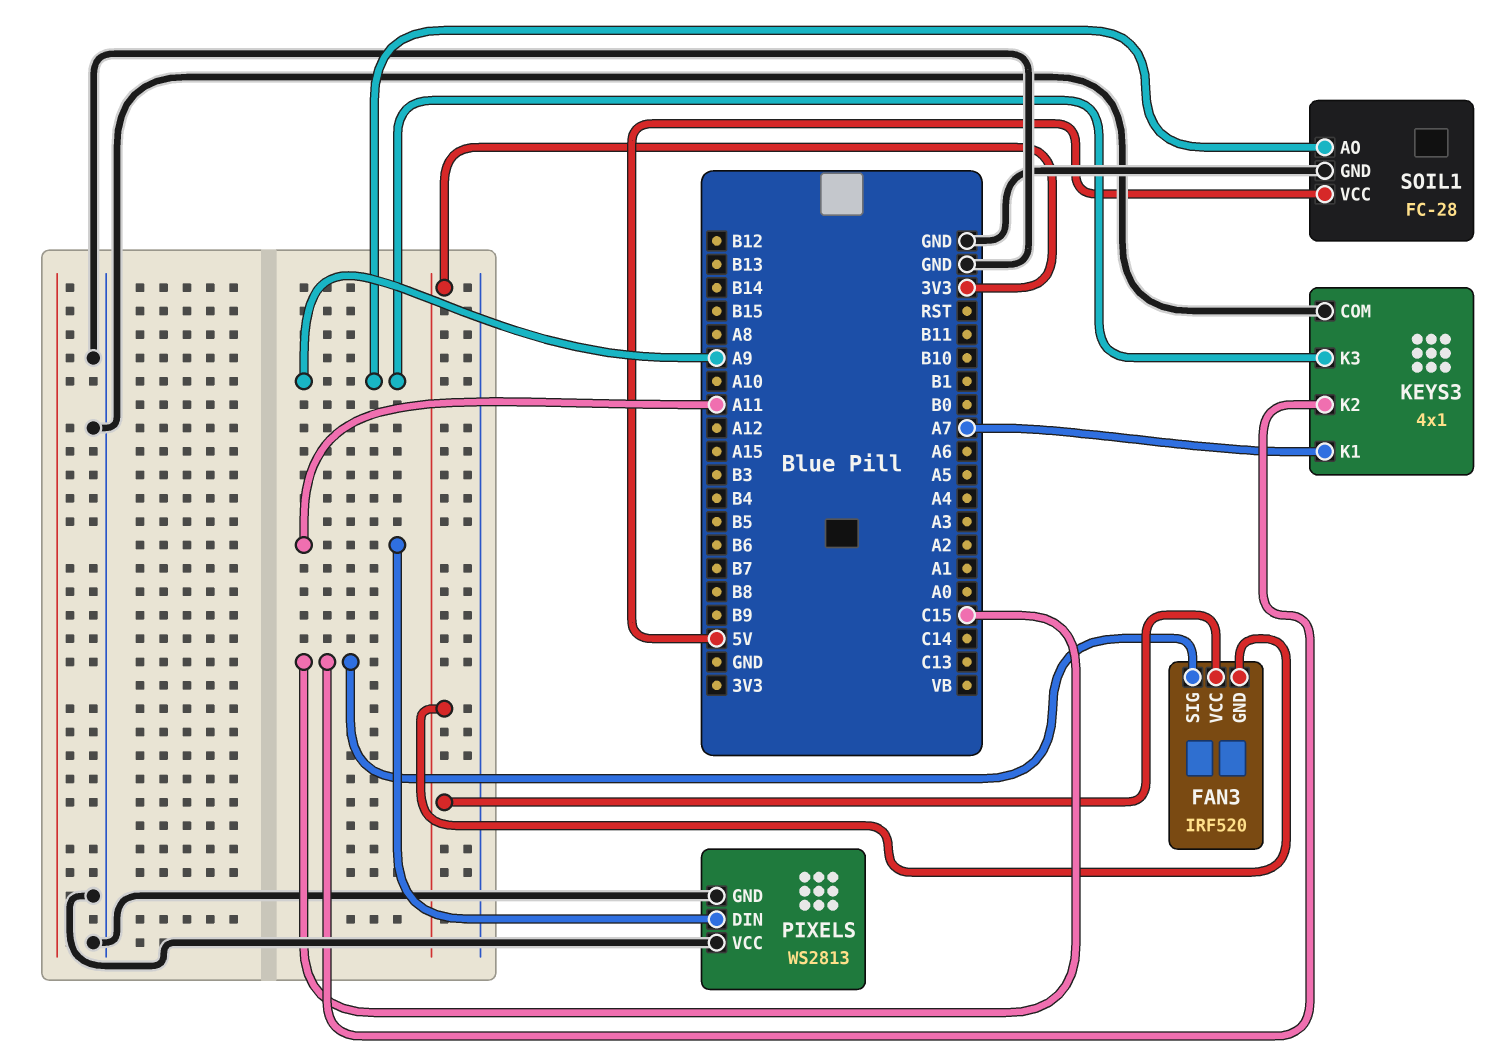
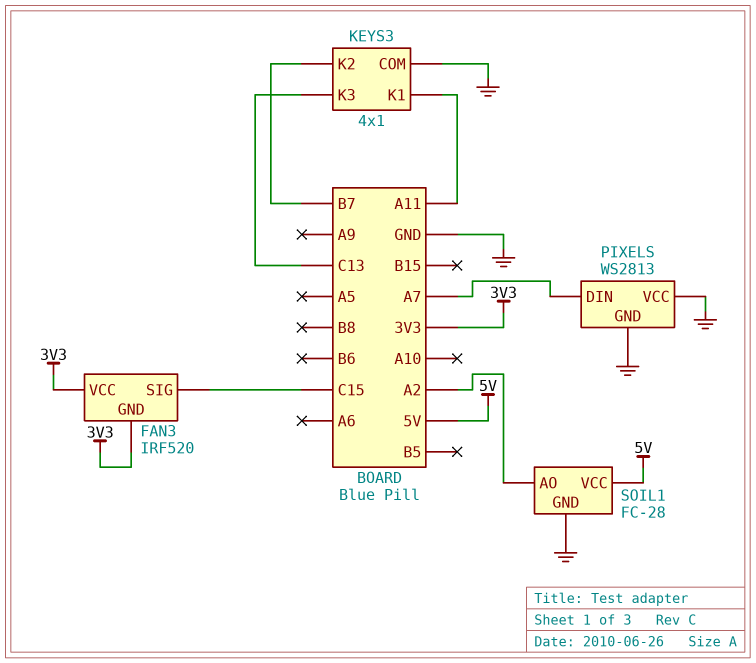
KEYS3 pin K1: A7 -> A11
KEYS3 pin K2: C15 -> B7
KEYS3 pin K3: A9 -> C13
PIXELS pin DIN: A11 -> A7
SOIL1 pin AO: A9 -> A2

